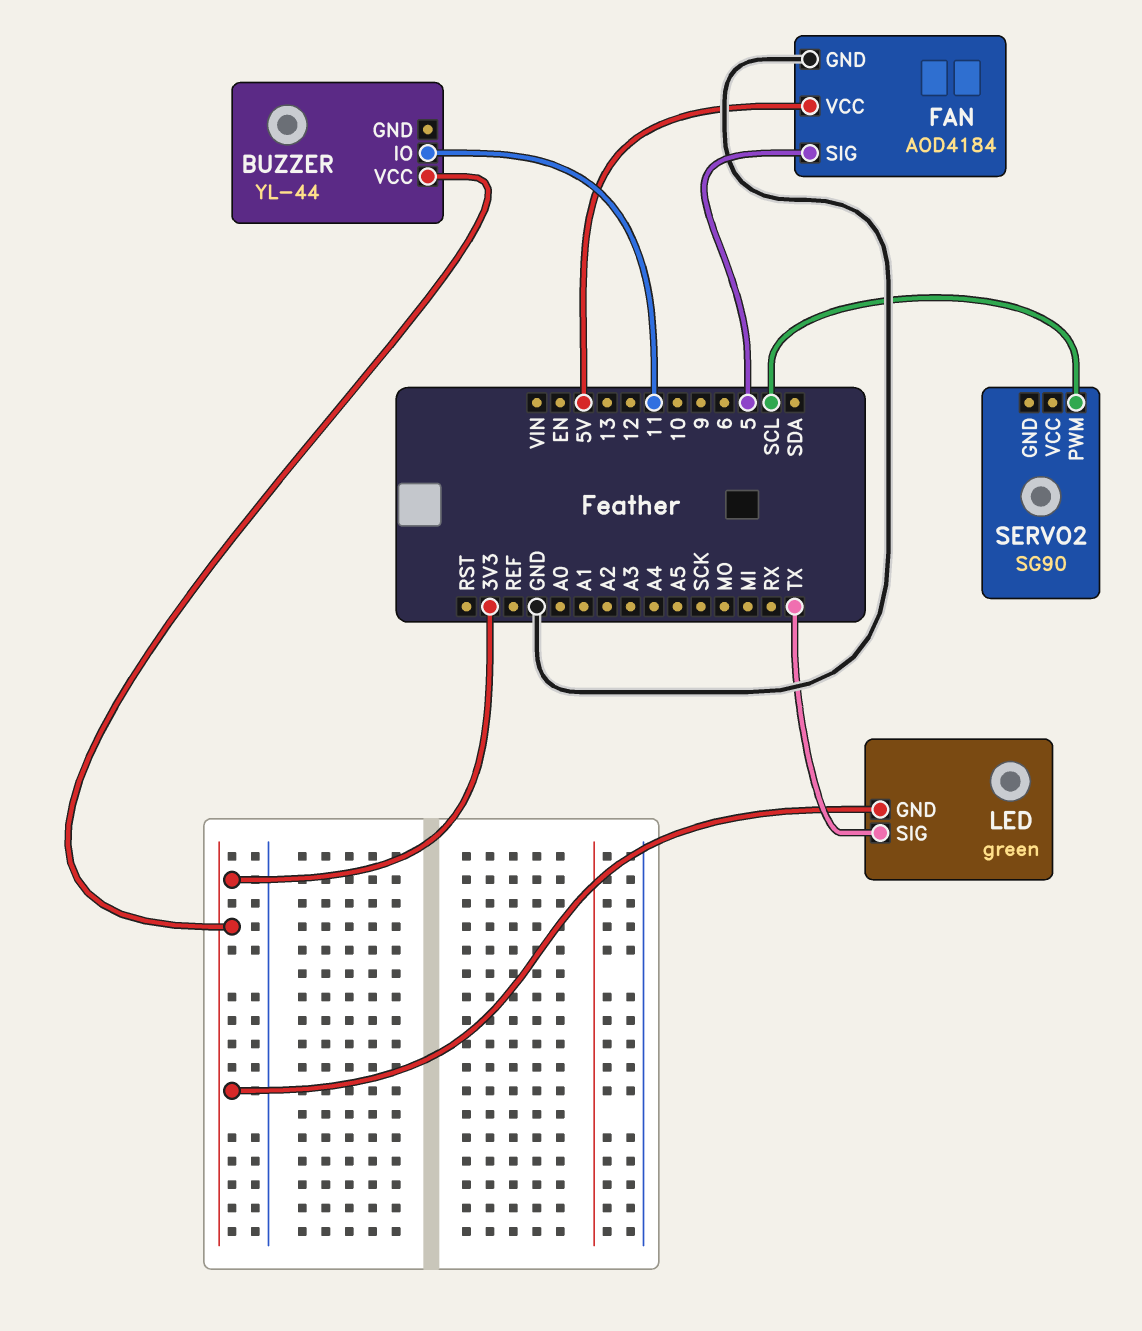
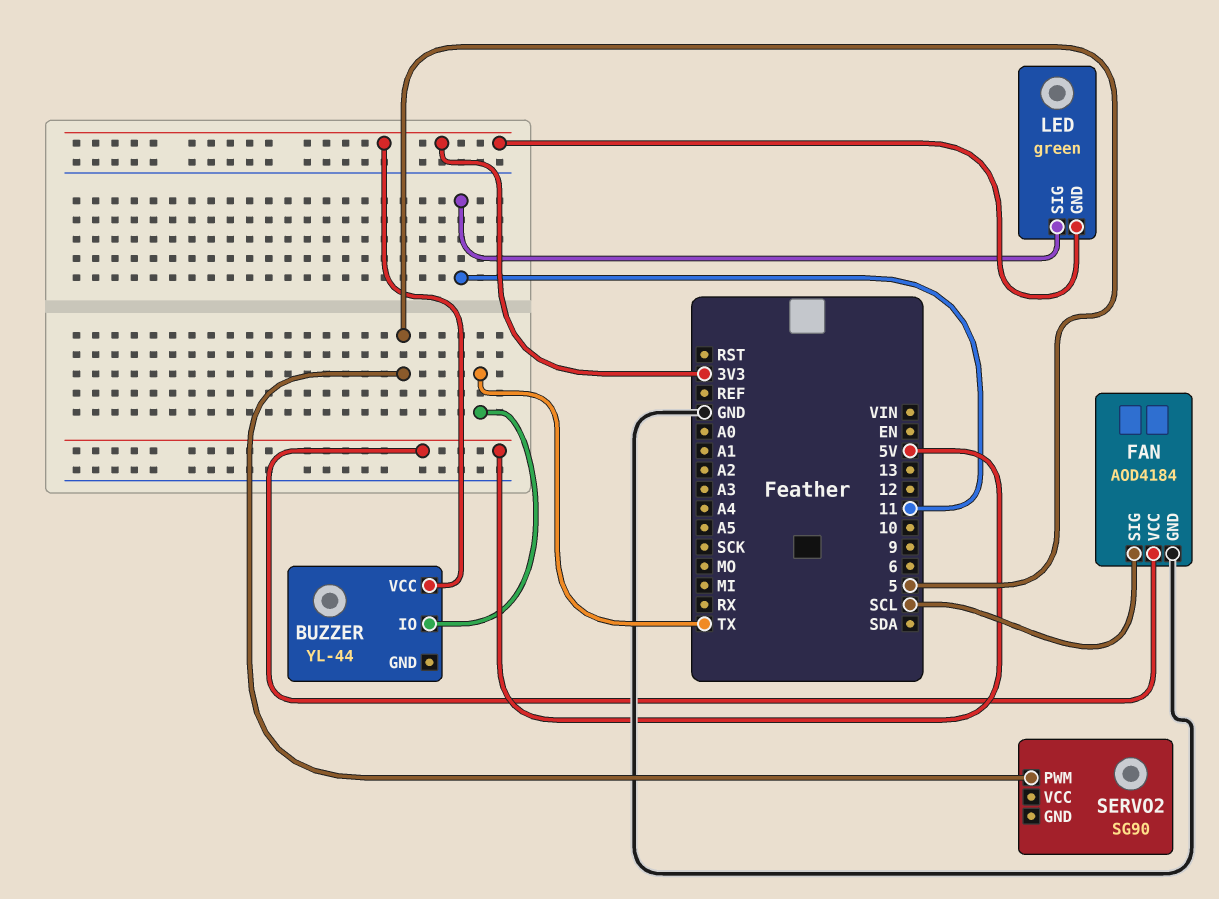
BUZZER pin IO: 11 -> TX
FAN pin SIG: 5 -> SCL
LED pin SIG: TX -> 11
SERVO2 pin PWM: SCL -> 5

